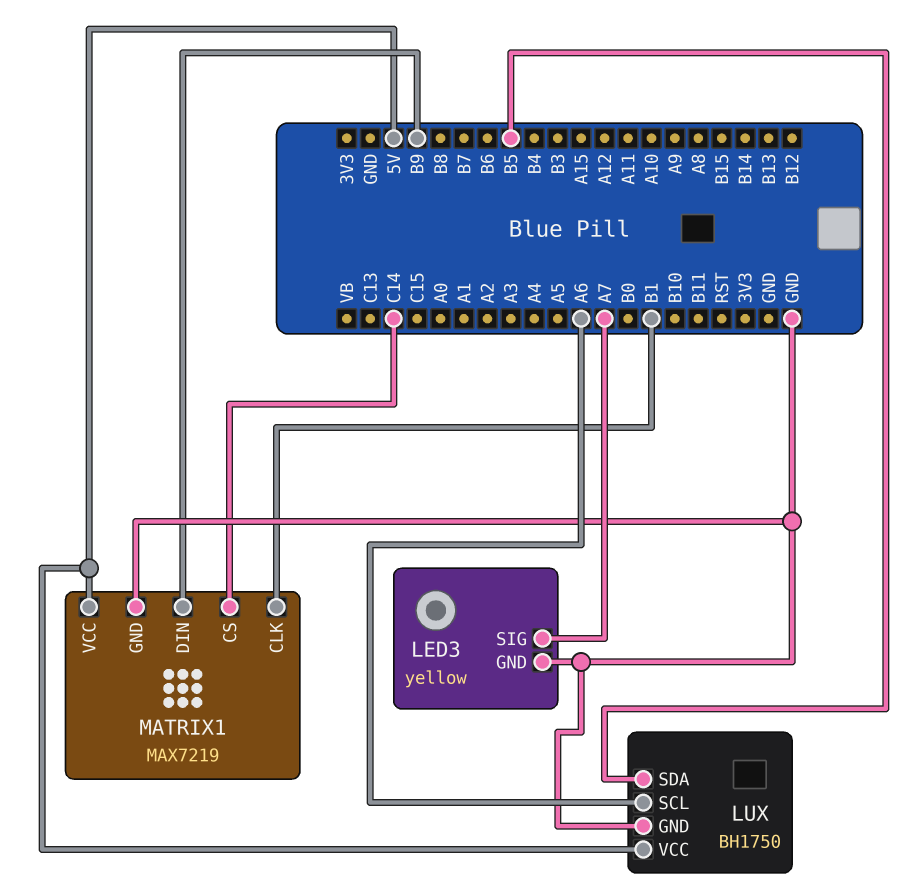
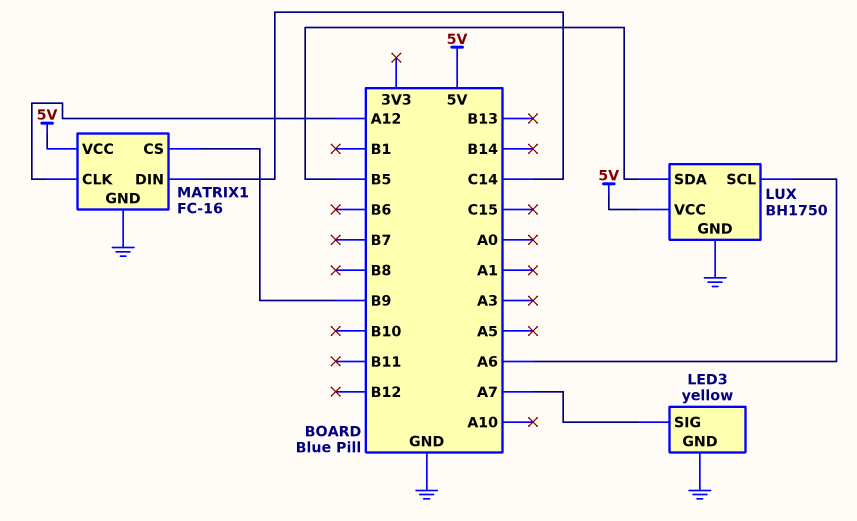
MATRIX1: MAX7219 -> FC-16
MATRIX1 pin CLK: B1 -> A12
MATRIX1 pin CS: C14 -> B9
MATRIX1 pin DIN: B9 -> C14

